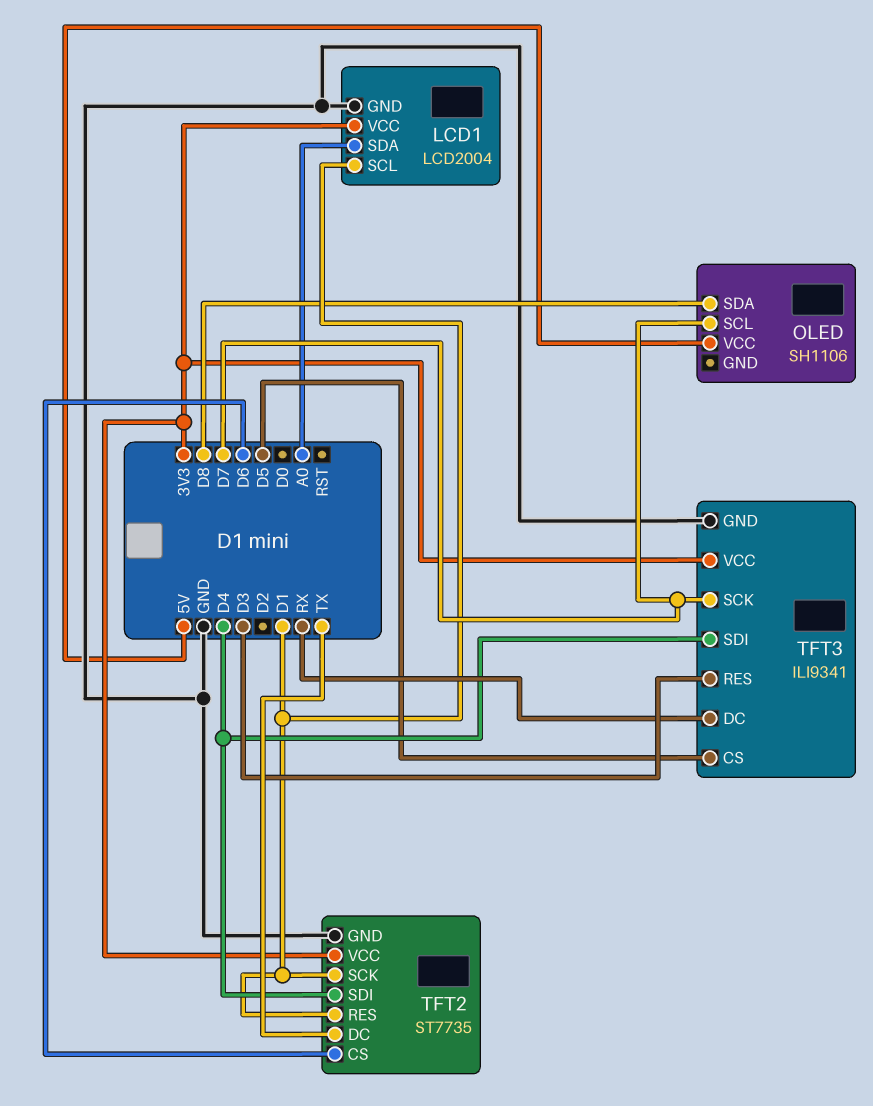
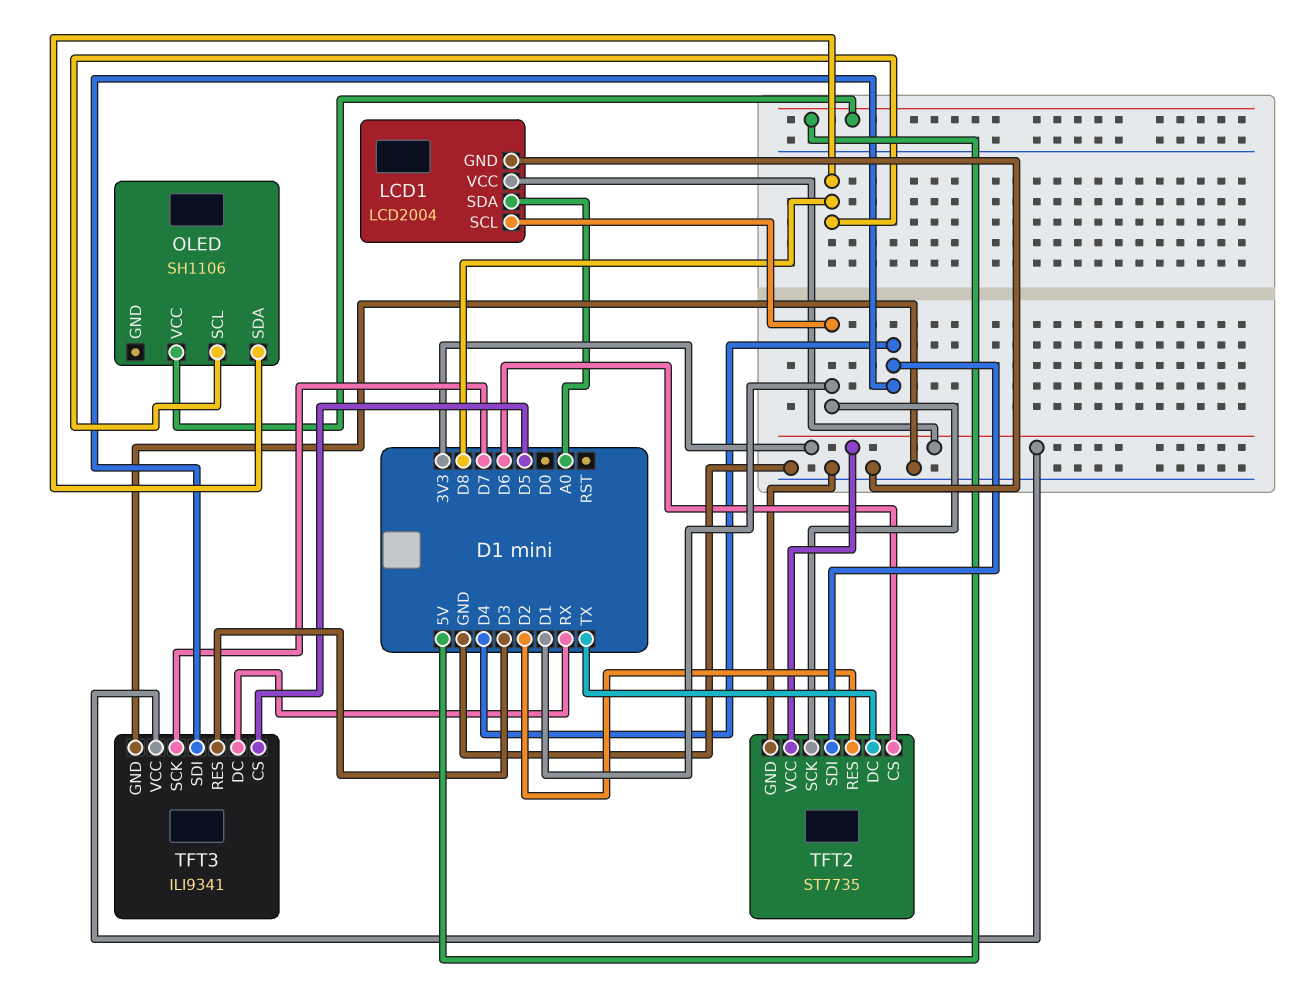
OLED pin SCL: D7 -> D8
TFT2 pin RES: D1 -> D2

